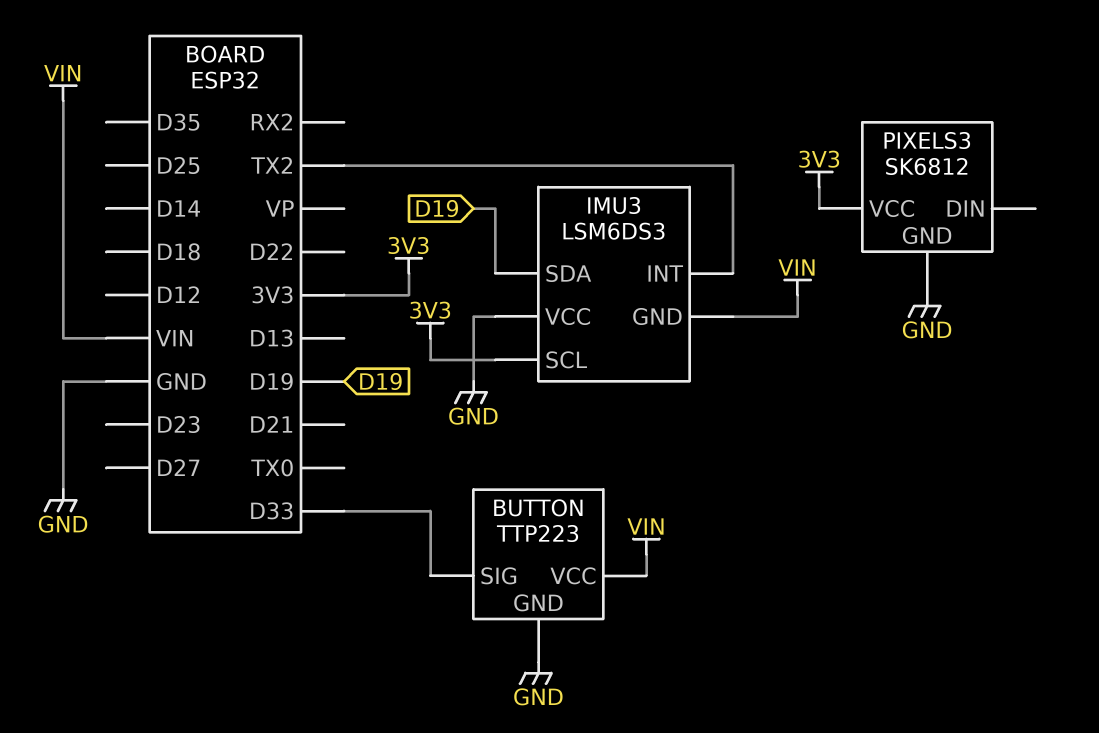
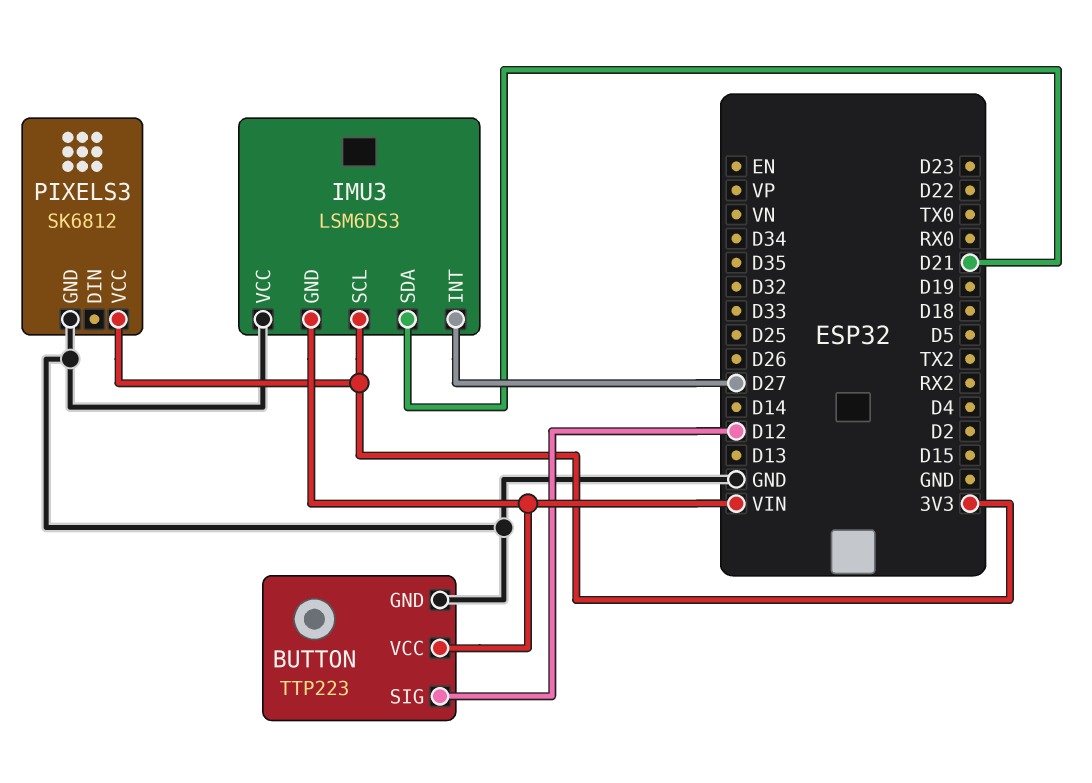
BUTTON pin SIG: D33 -> D12
IMU3 pin INT: TX2 -> D27
IMU3 pin SDA: D19 -> D21

